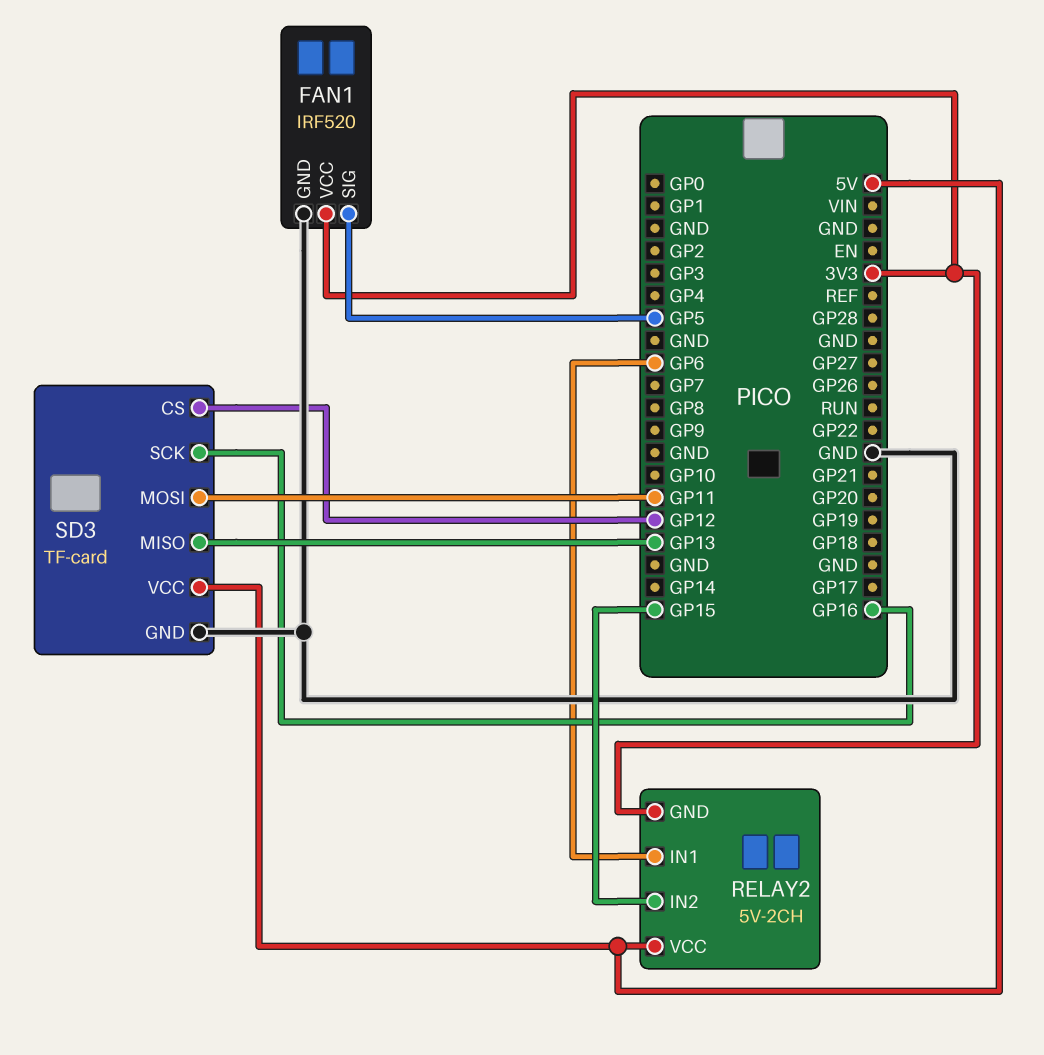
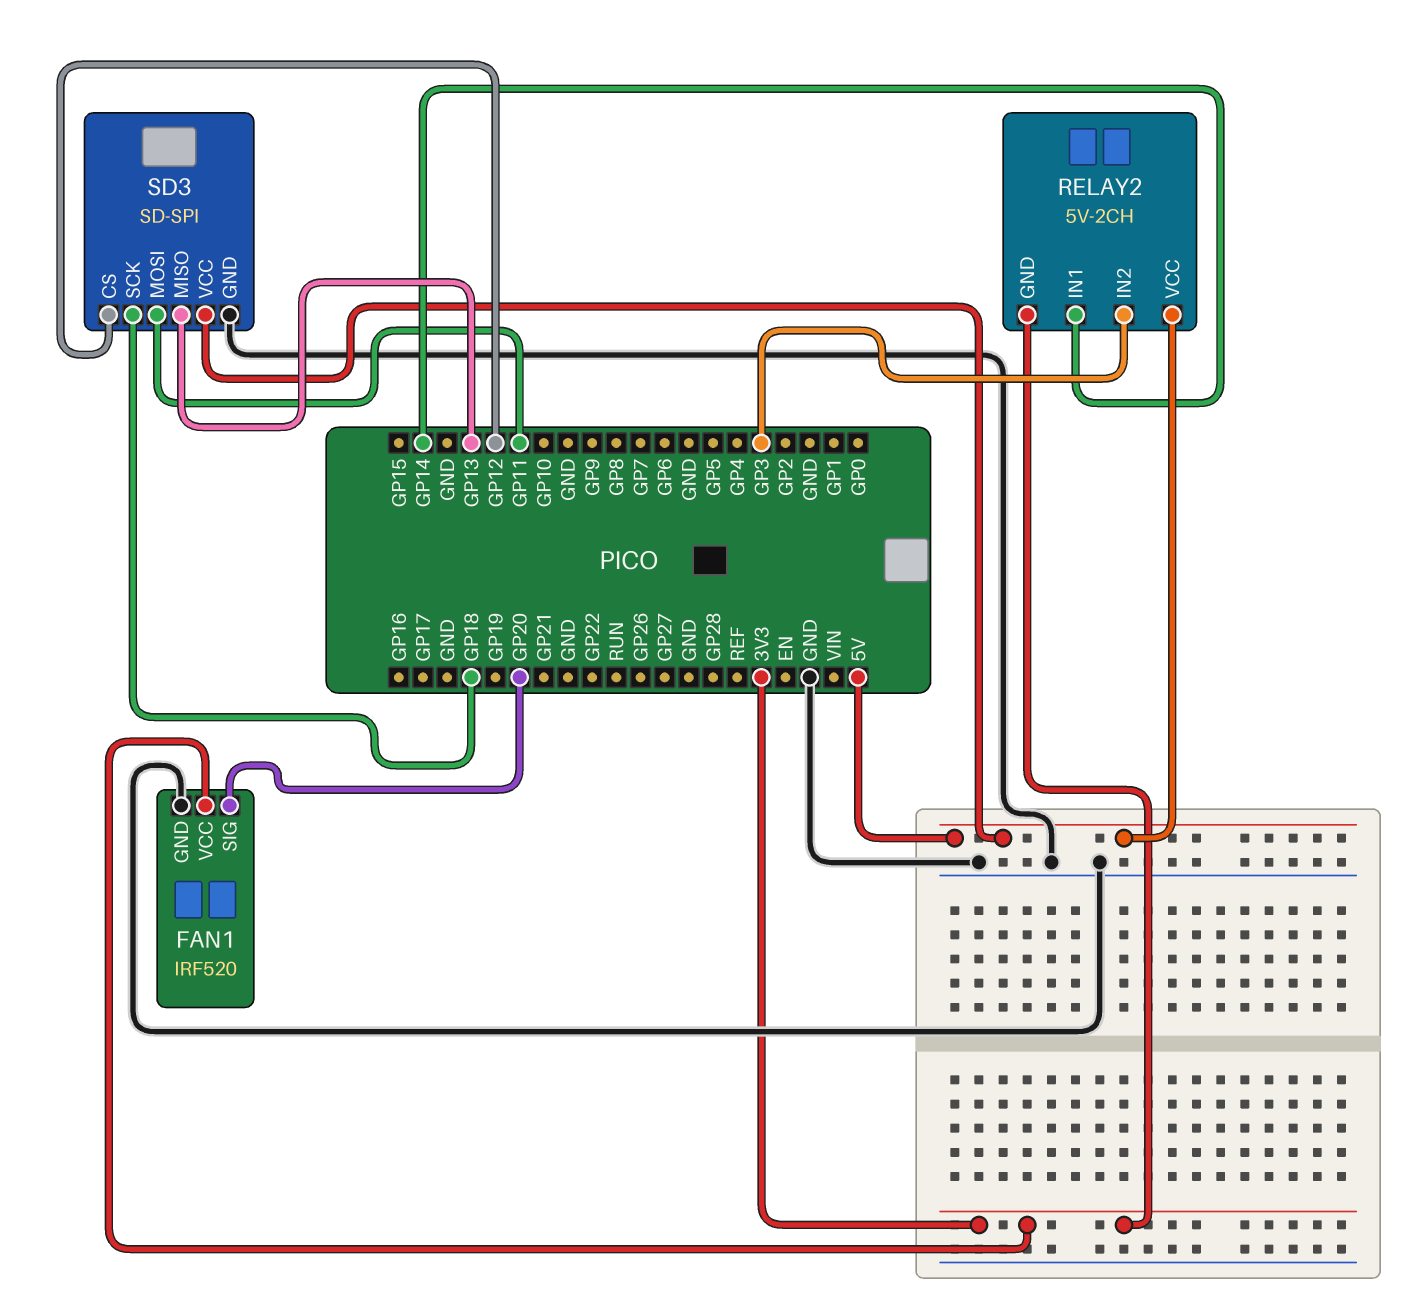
FAN1 pin SIG: GP5 -> GP20
RELAY2 pin IN1: GP6 -> GP14
RELAY2 pin IN2: GP15 -> GP3
SD3: TF-card -> SD-SPI
SD3 pin SCK: GP16 -> GP18

